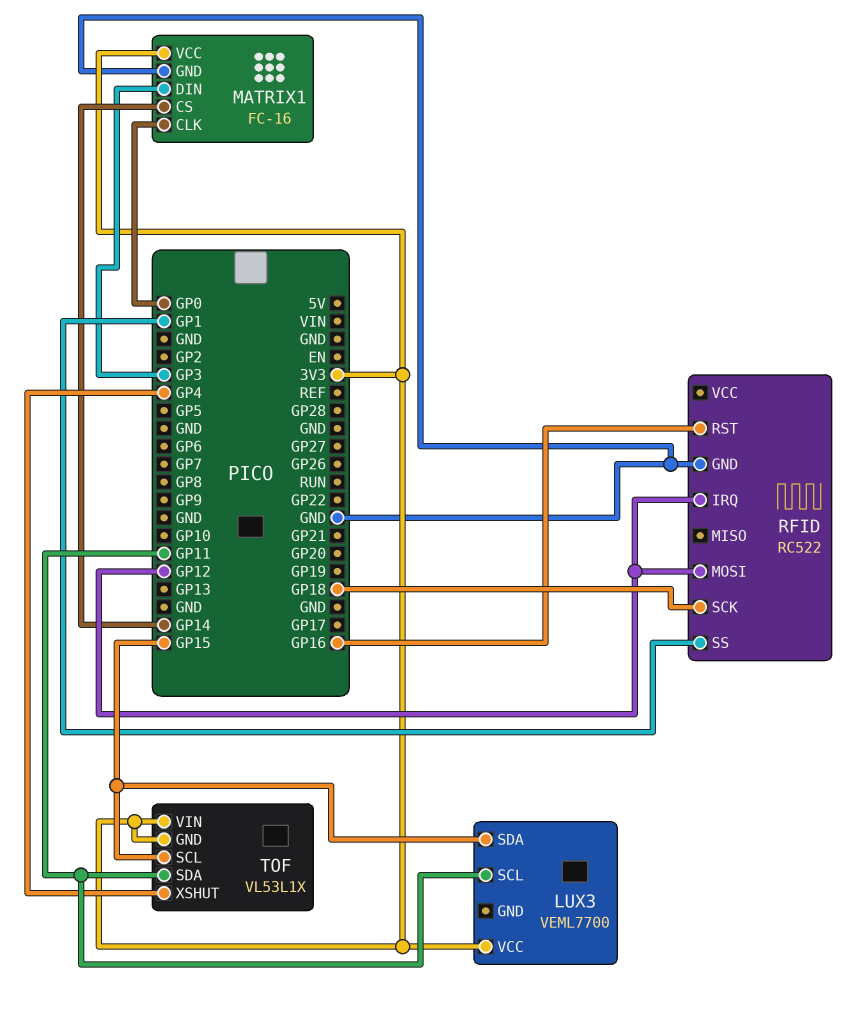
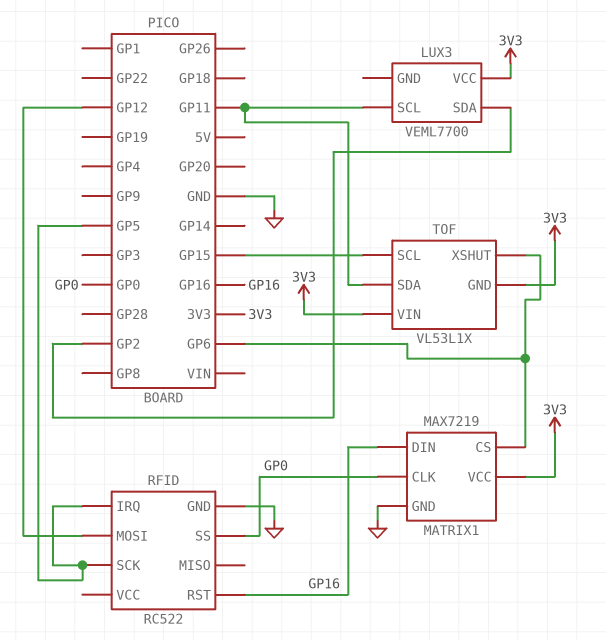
LUX3 pin SDA: GP15 -> GP2
MATRIX1: FC-16 -> MAX7219
MATRIX1 pin CS: GP14 -> GP6
MATRIX1 pin DIN: GP3 -> GP16
RFID pin IRQ: GP12 -> GP5
RFID pin SCK: GP18 -> GP5
RFID pin SS: GP1 -> GP0
TOF pin XSHUT: GP4 -> GP6

